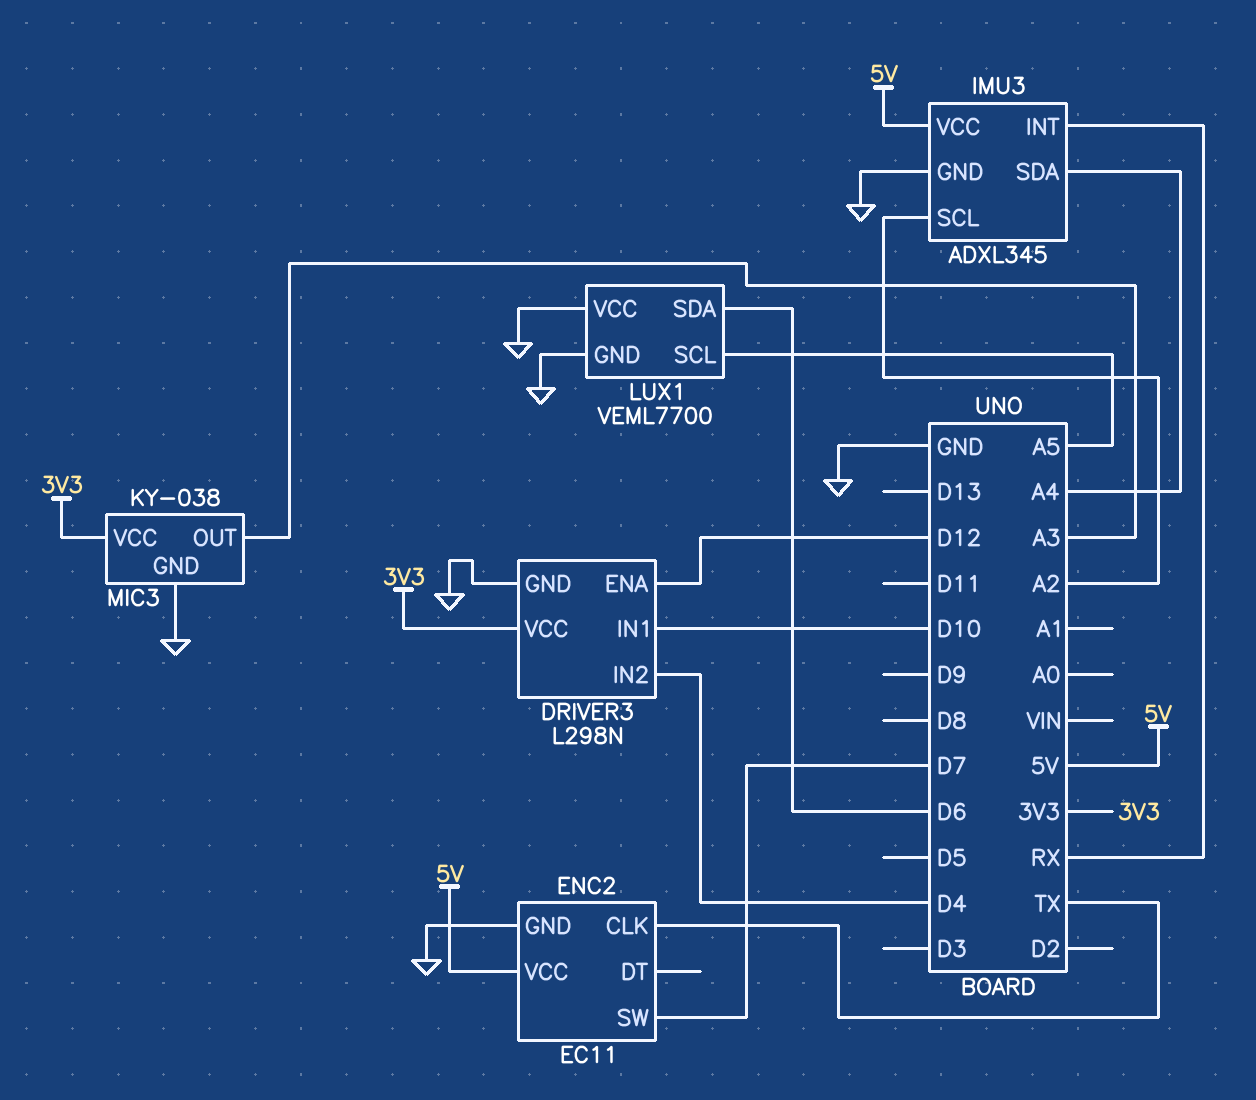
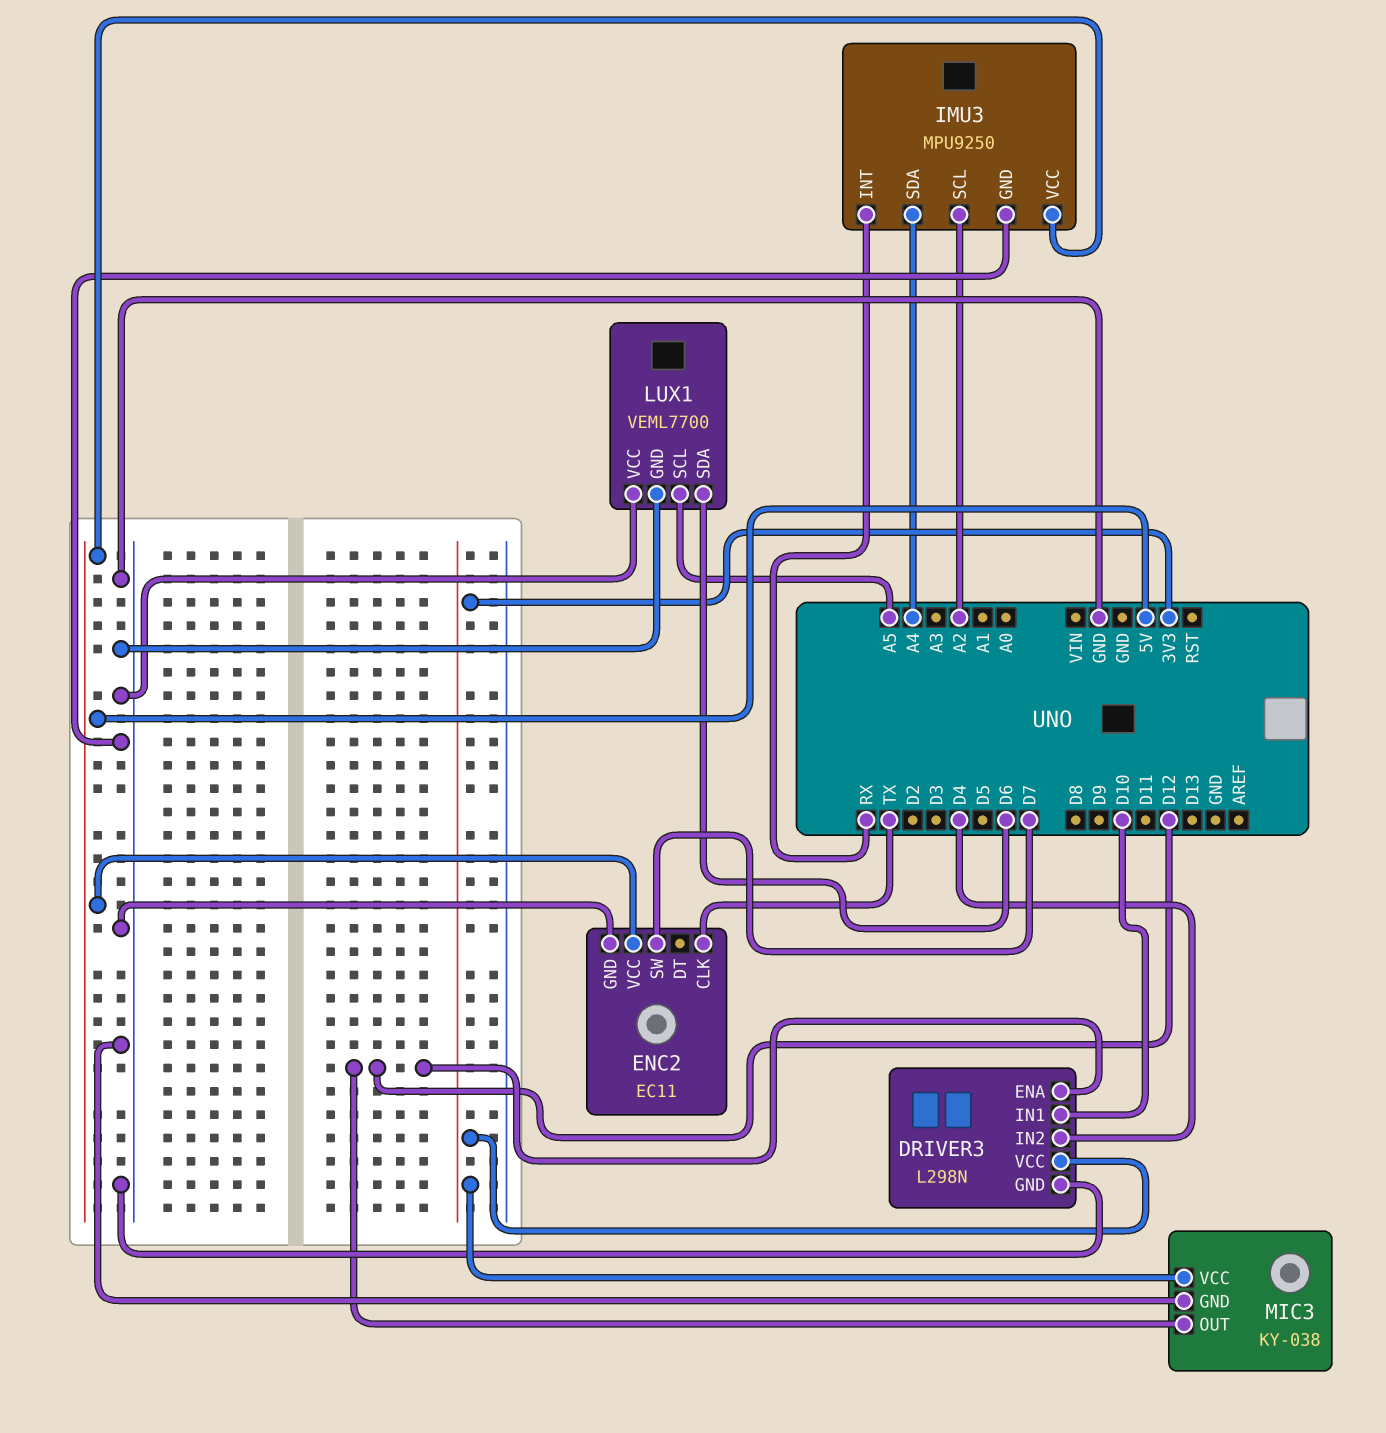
IMU3: ADXL345 -> MPU9250
MIC3 pin OUT: A3 -> D12

